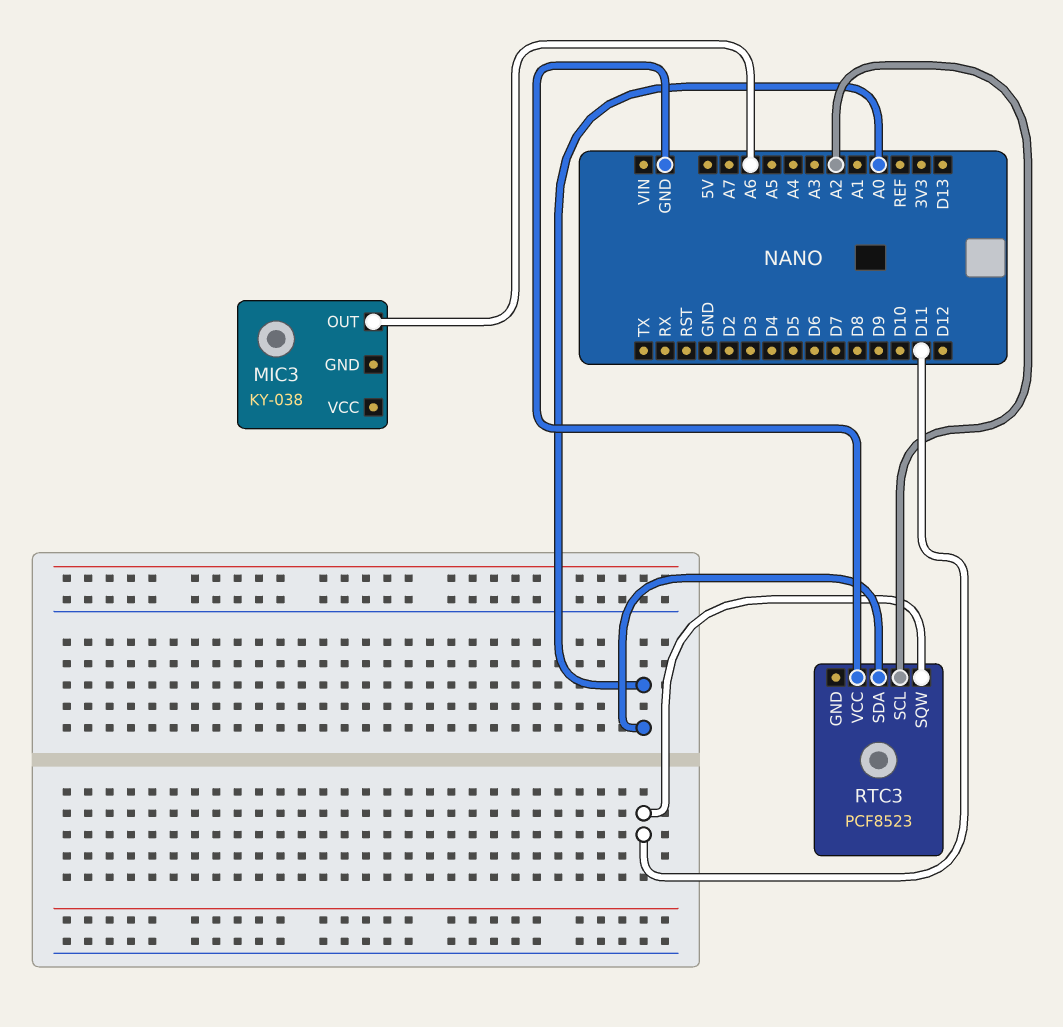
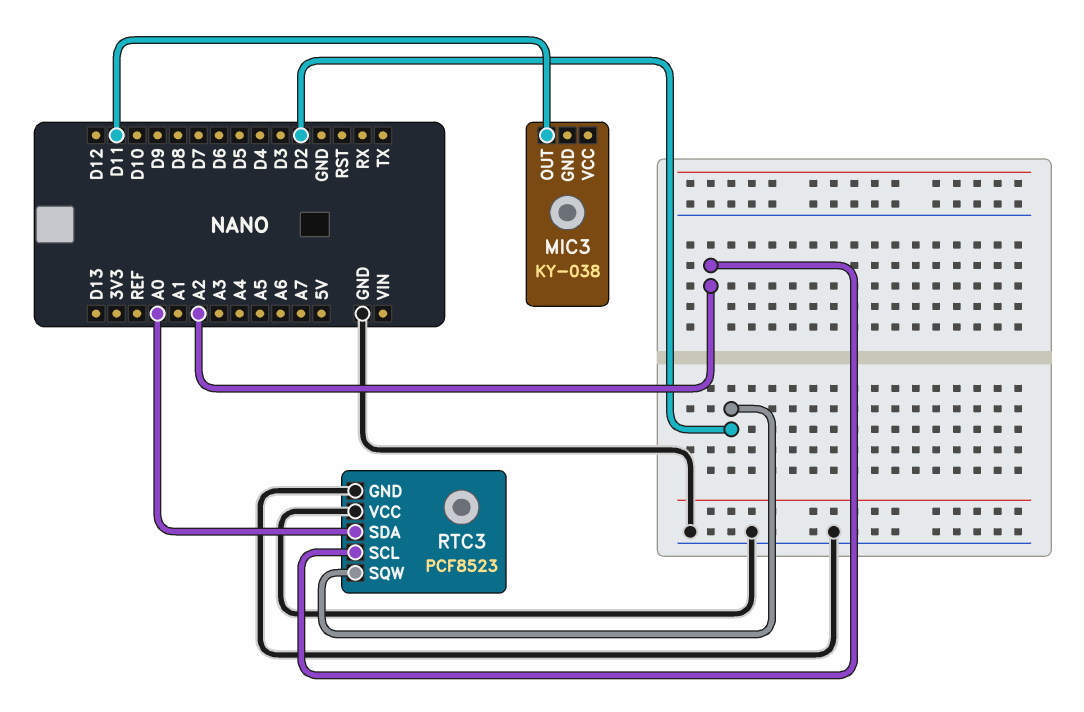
MIC3 pin OUT: A6 -> D11
RTC3 pin GND: none -> GND
RTC3 pin SQW: D11 -> D2

